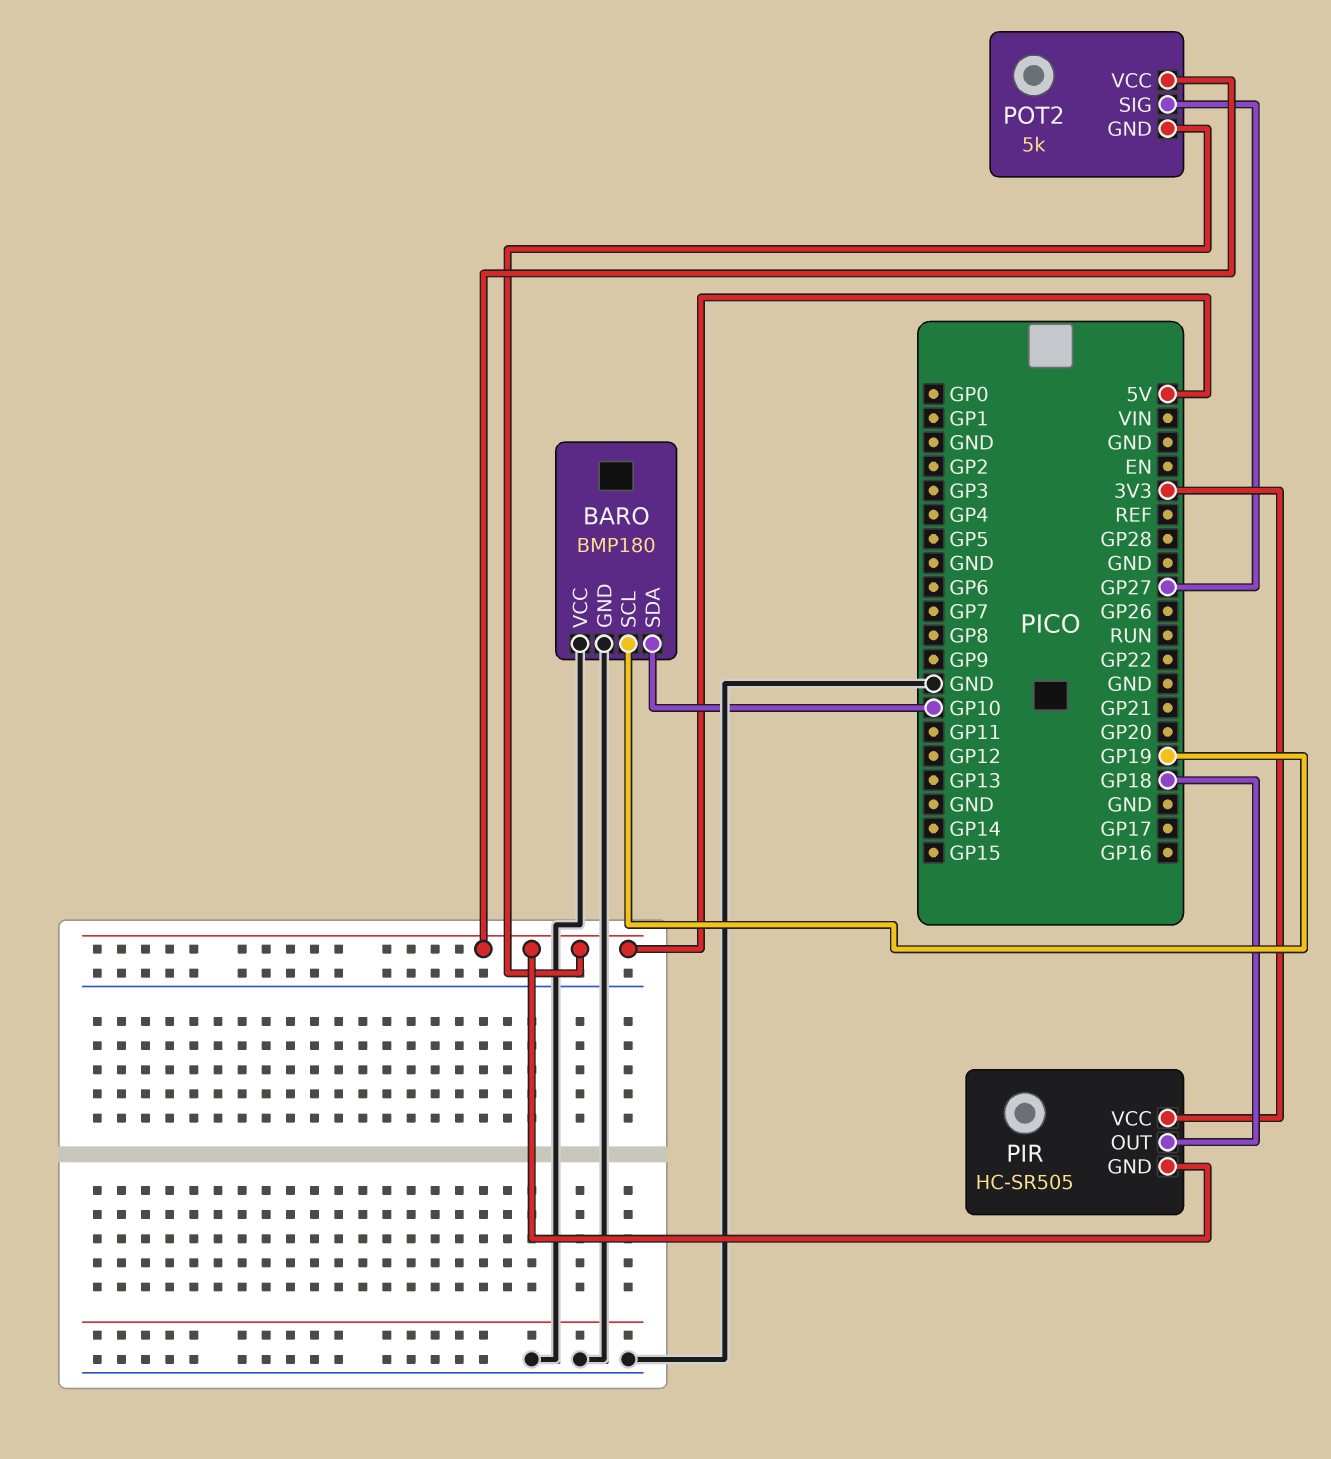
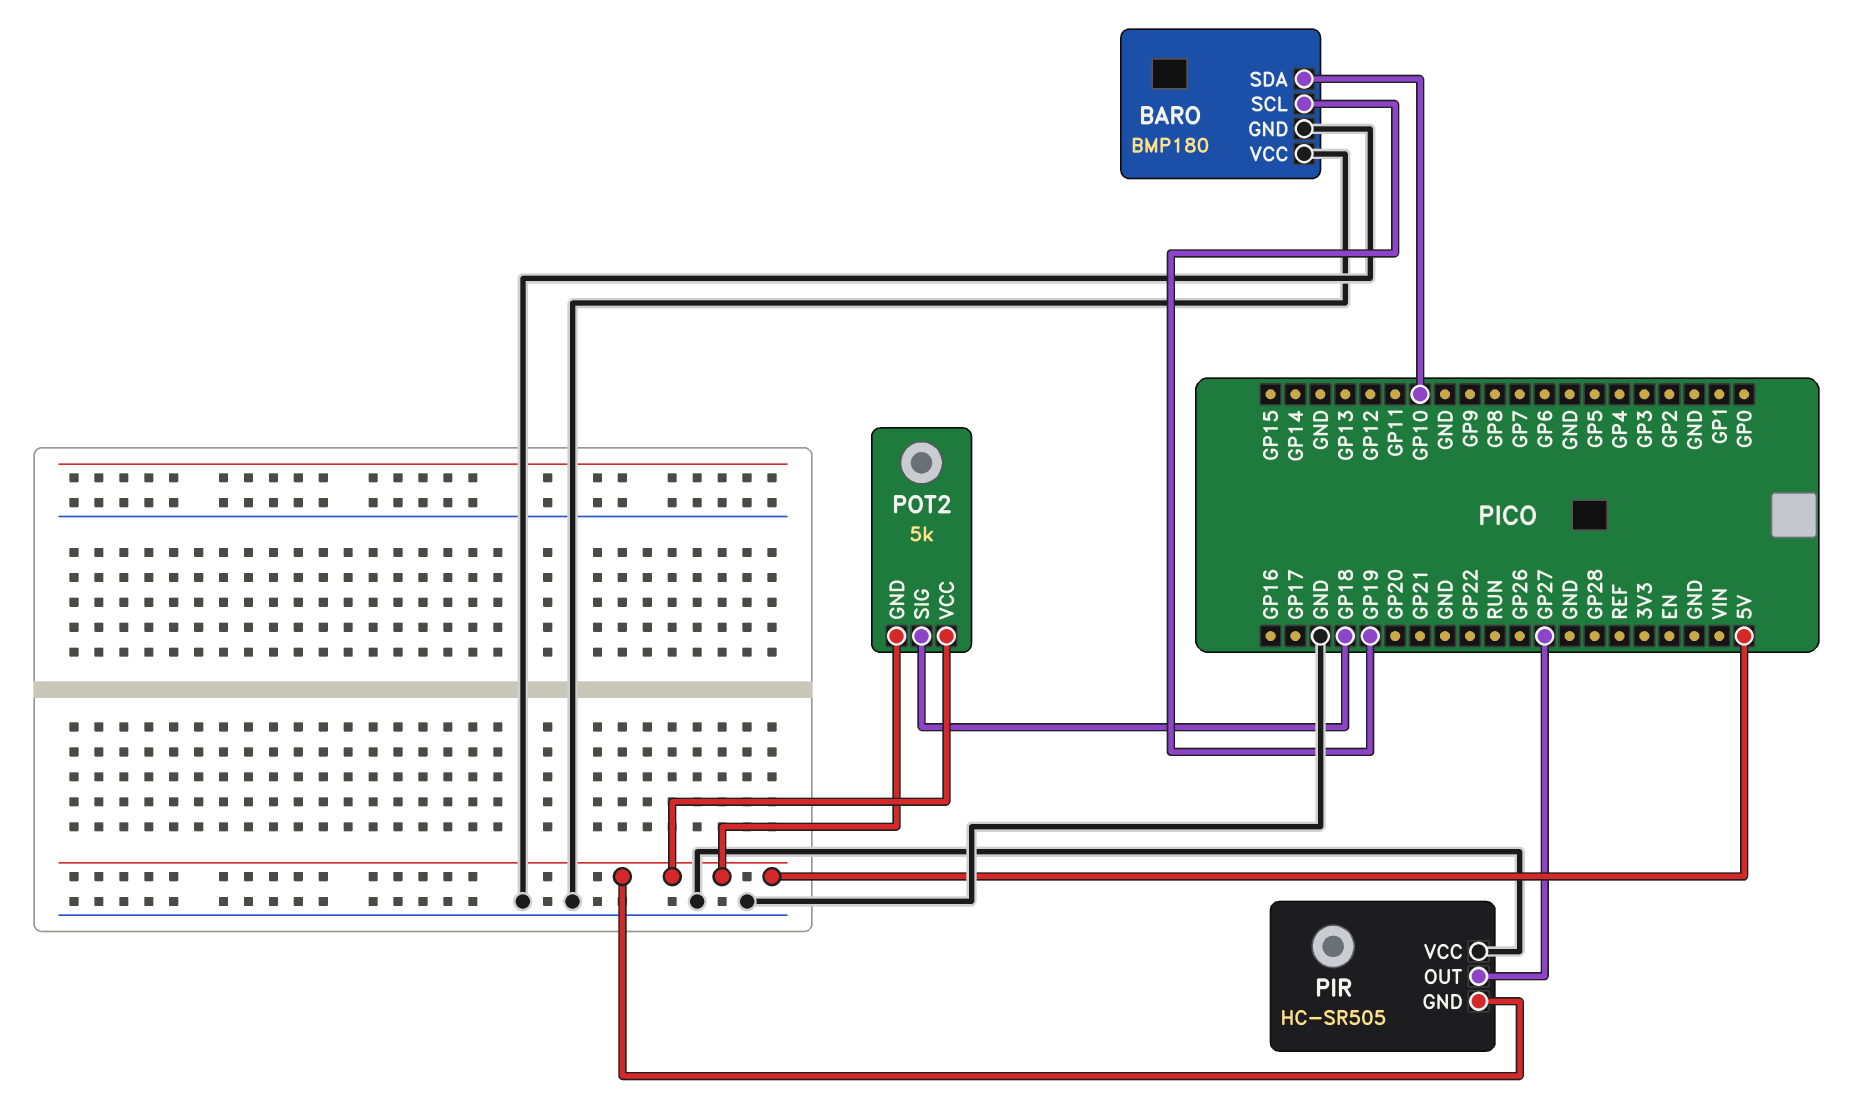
PIR pin OUT: GP18 -> GP27
PIR pin VCC: 3V3 -> GND
POT2 pin SIG: GP27 -> GP18

